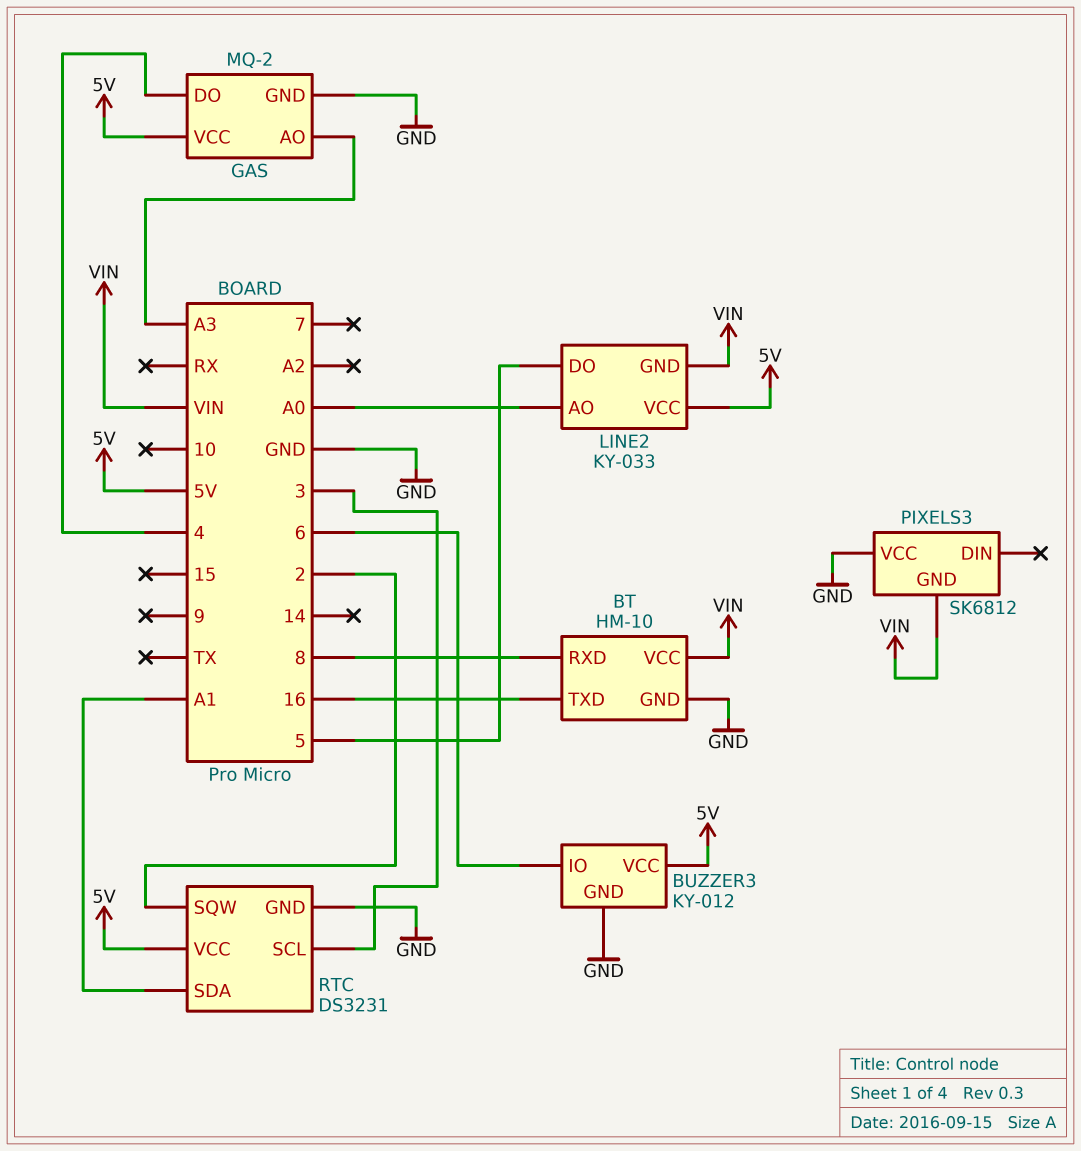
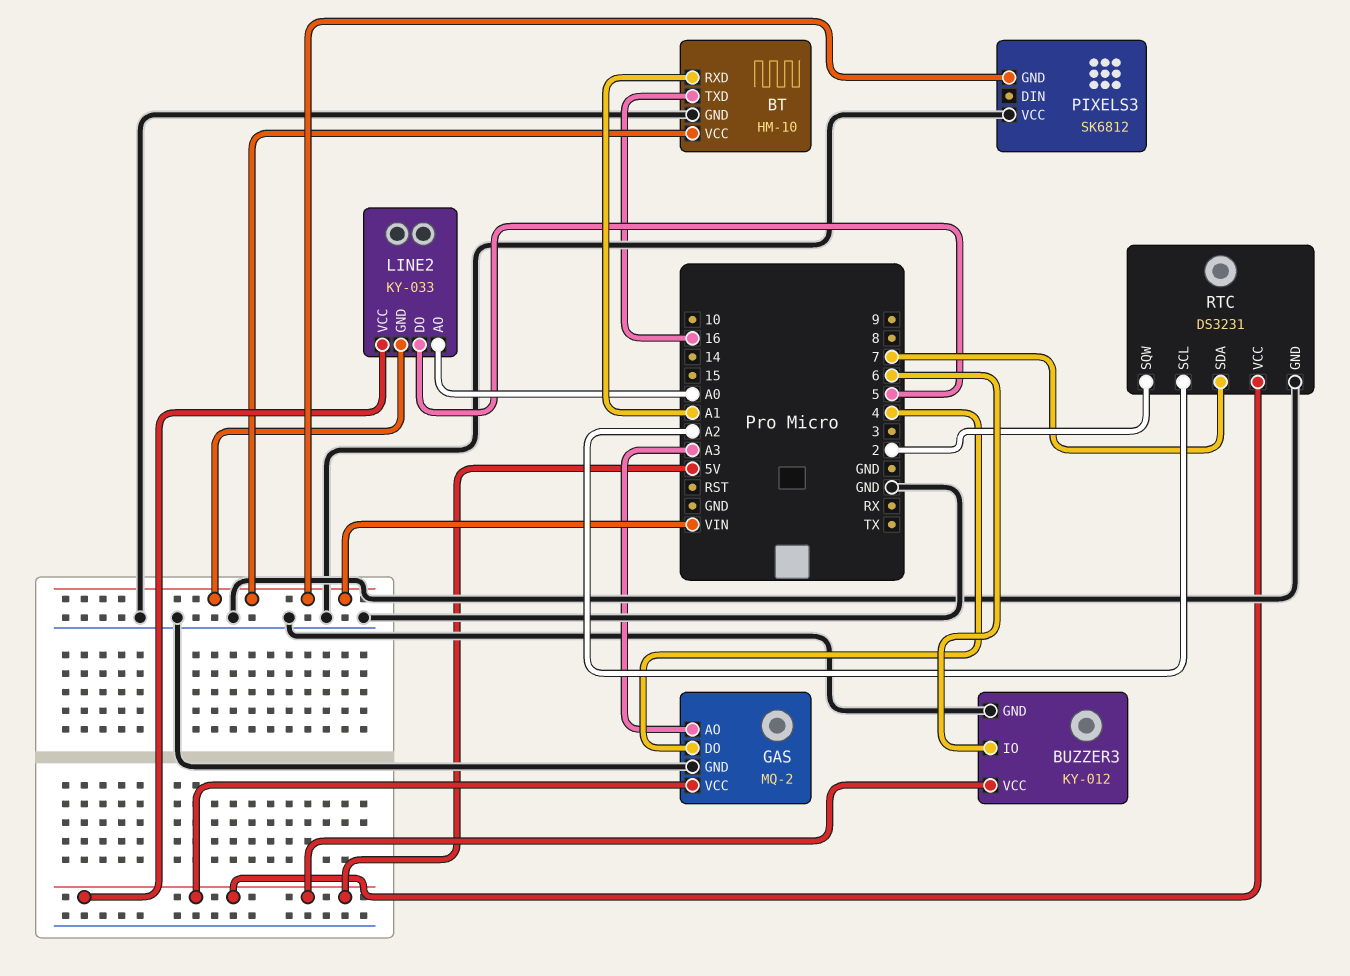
BT pin RXD: 8 -> A1
RTC pin SCL: 3 -> A2
RTC pin SDA: A1 -> 7

